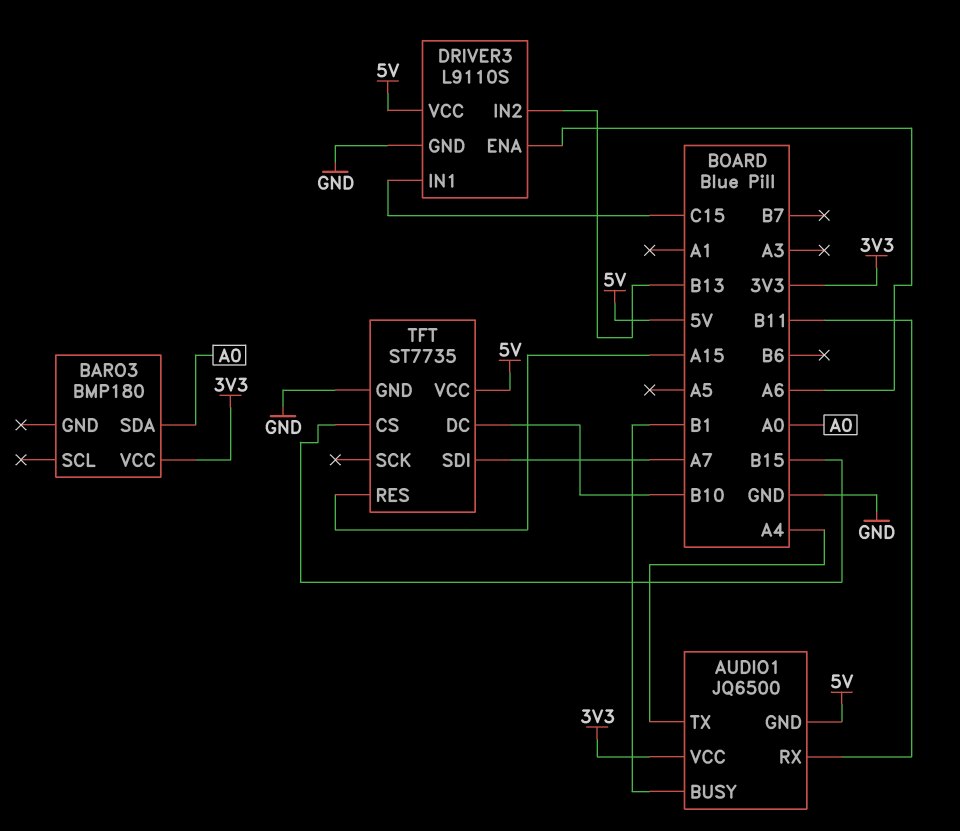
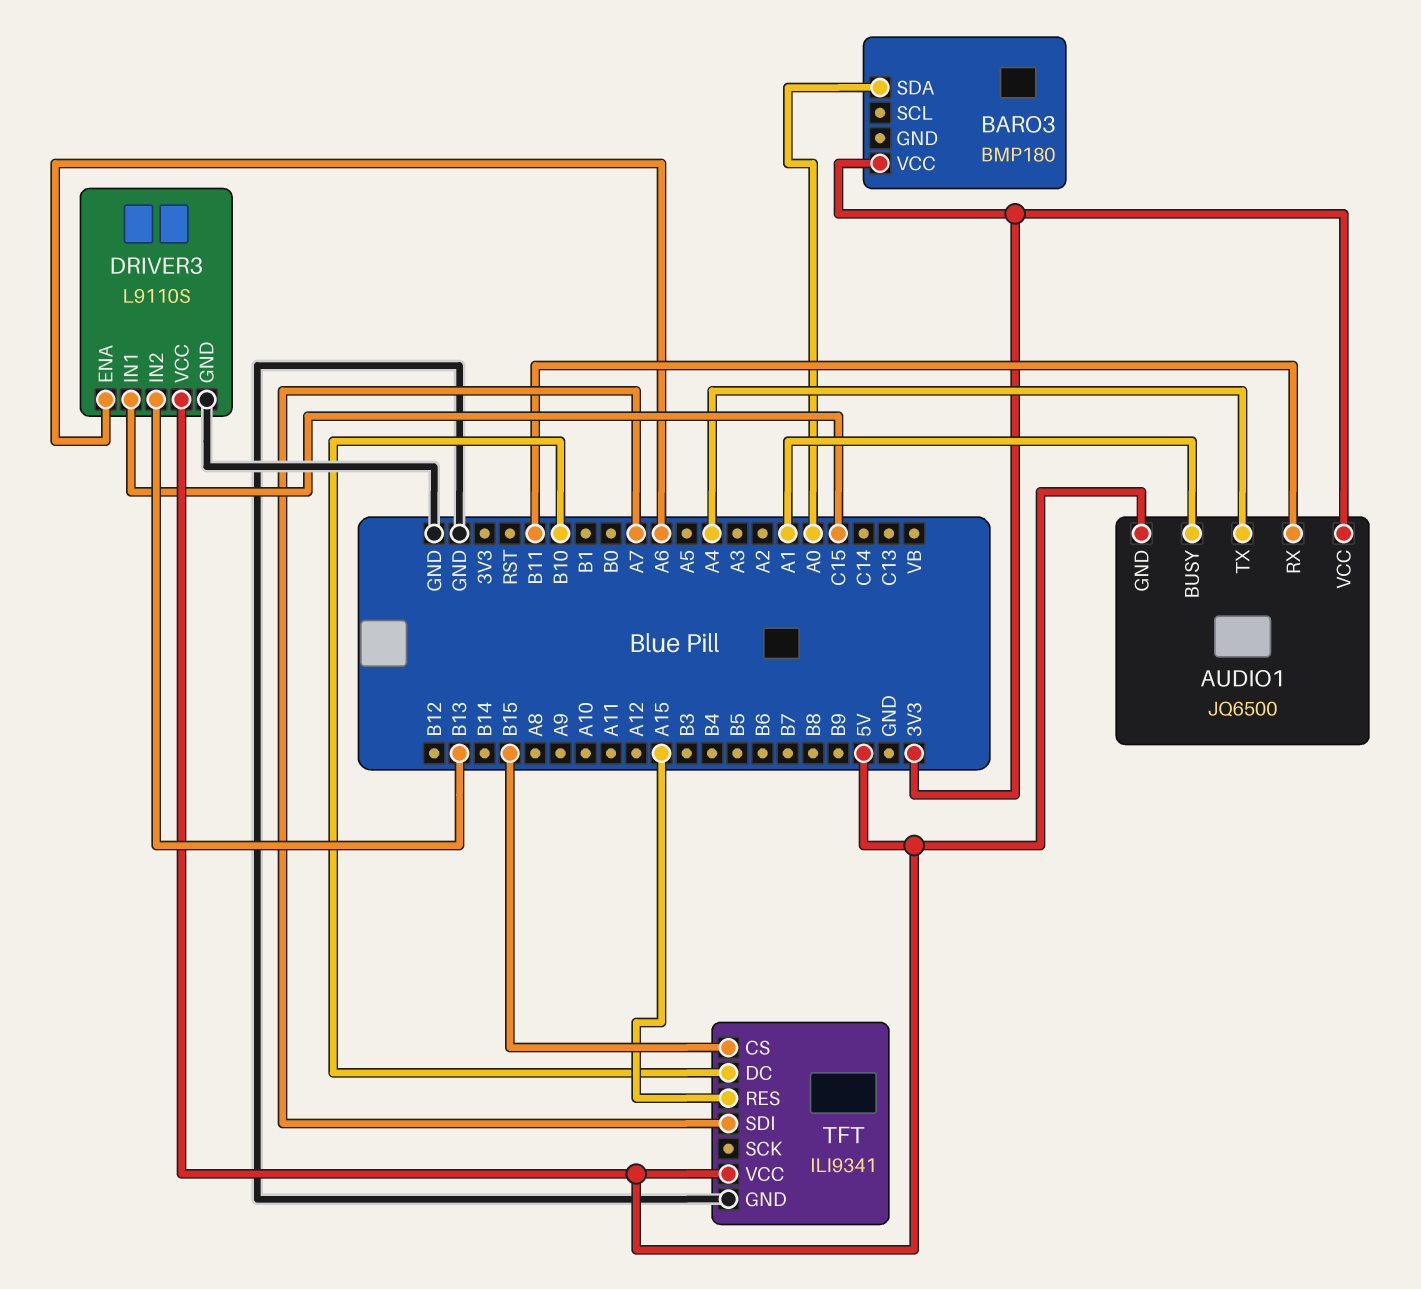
AUDIO1 pin BUSY: B1 -> A1
TFT: ST7735 -> ILI9341

